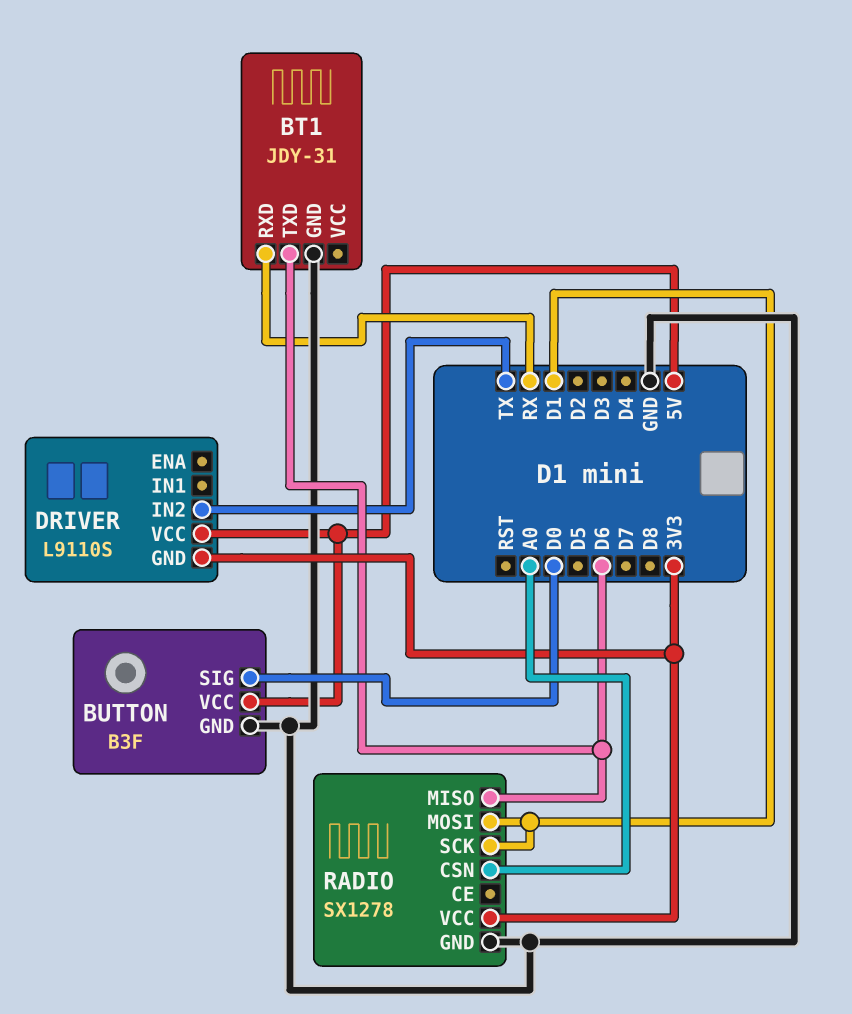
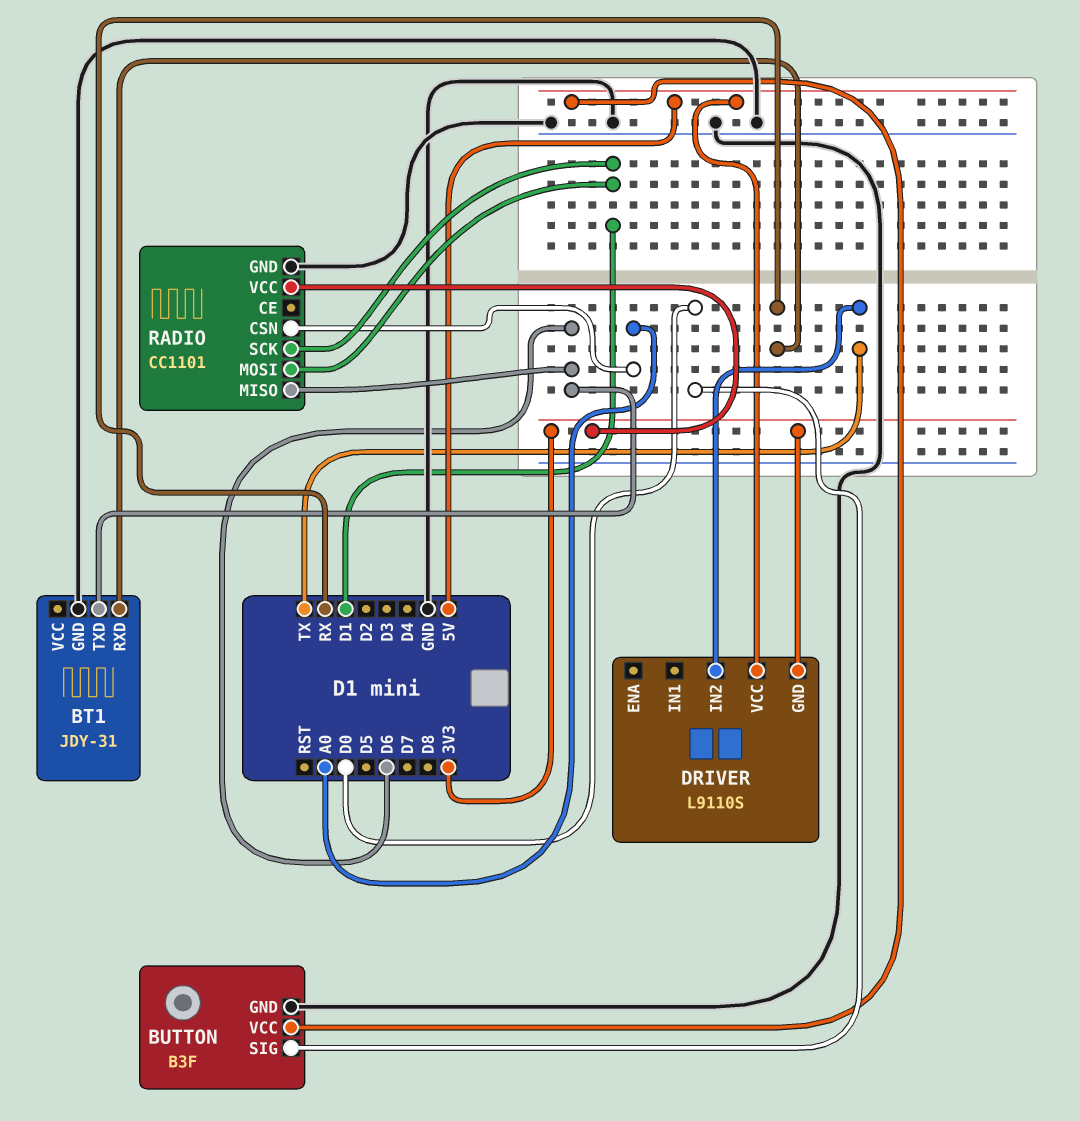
RADIO: SX1278 -> CC1101

